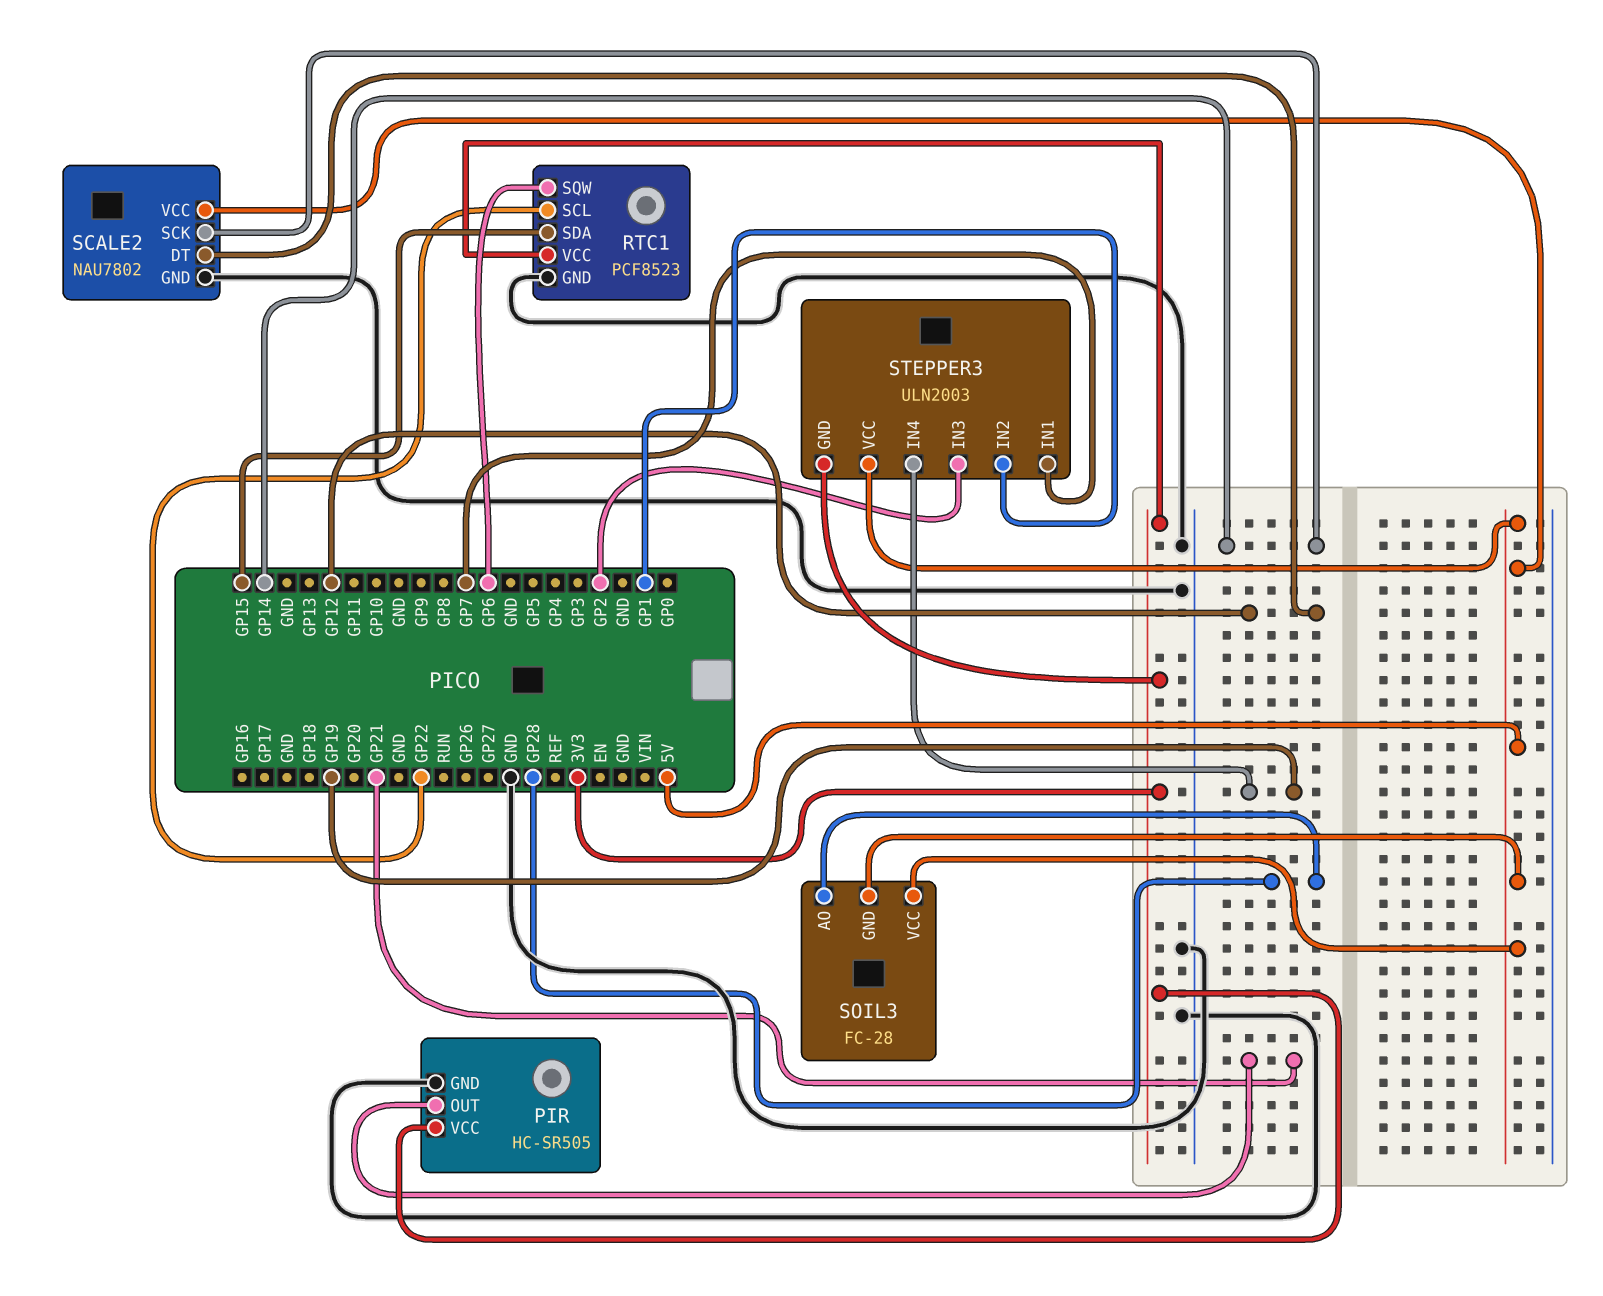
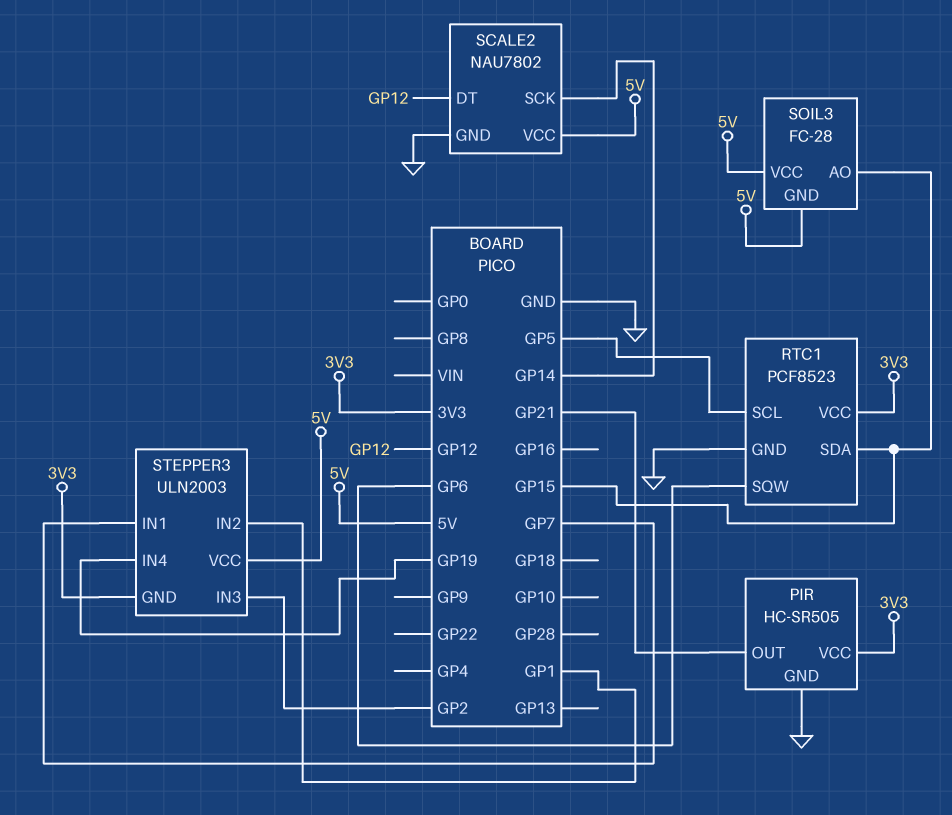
RTC1 pin SCL: GP22 -> GP5
SOIL3 pin AO: GP28 -> GP15

